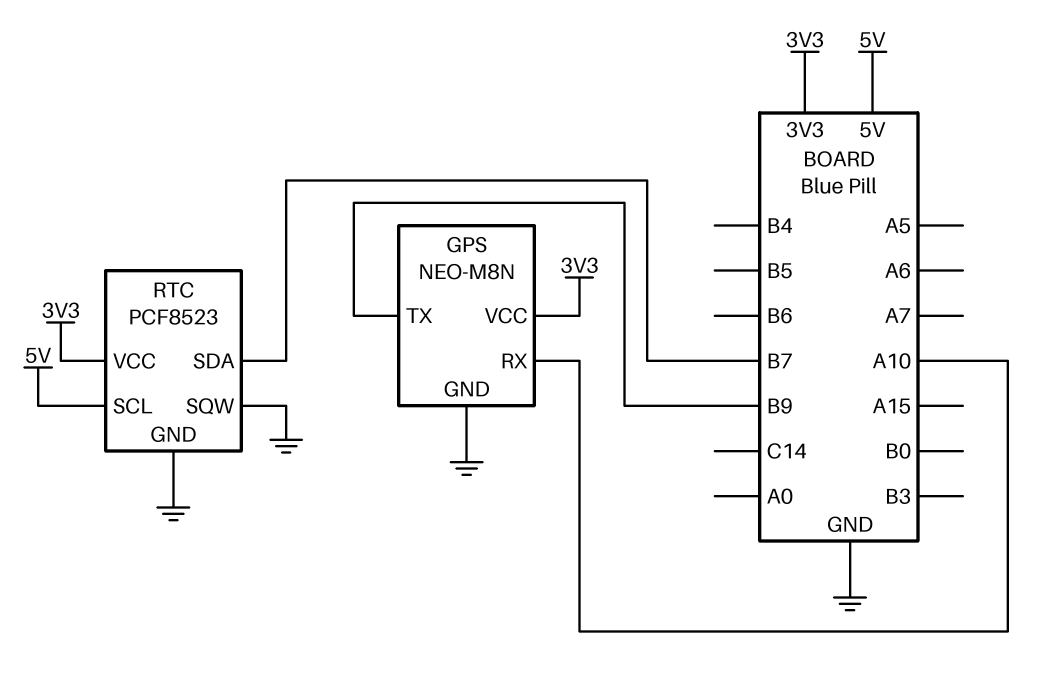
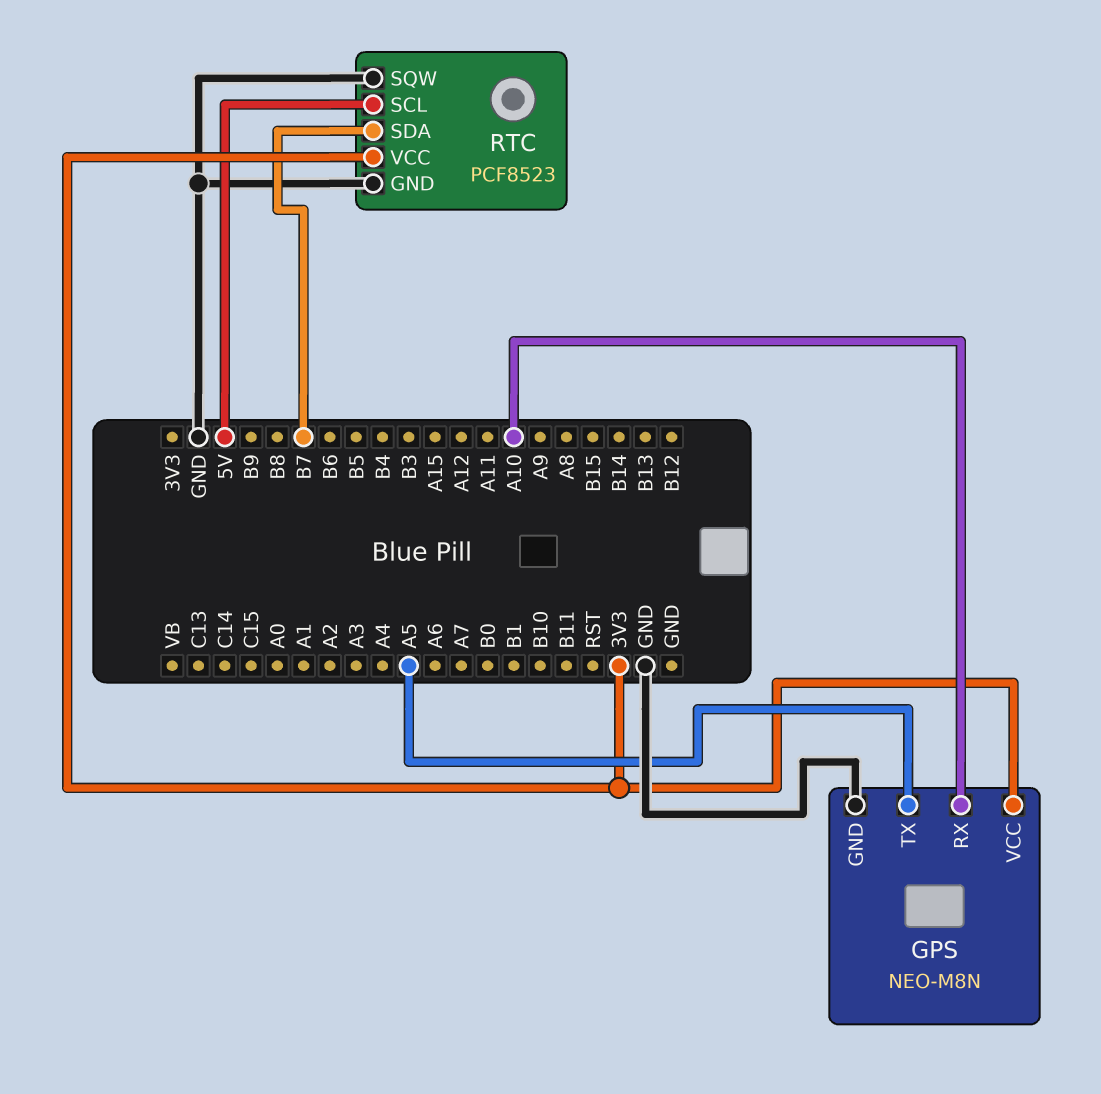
GPS pin TX: B9 -> A5

